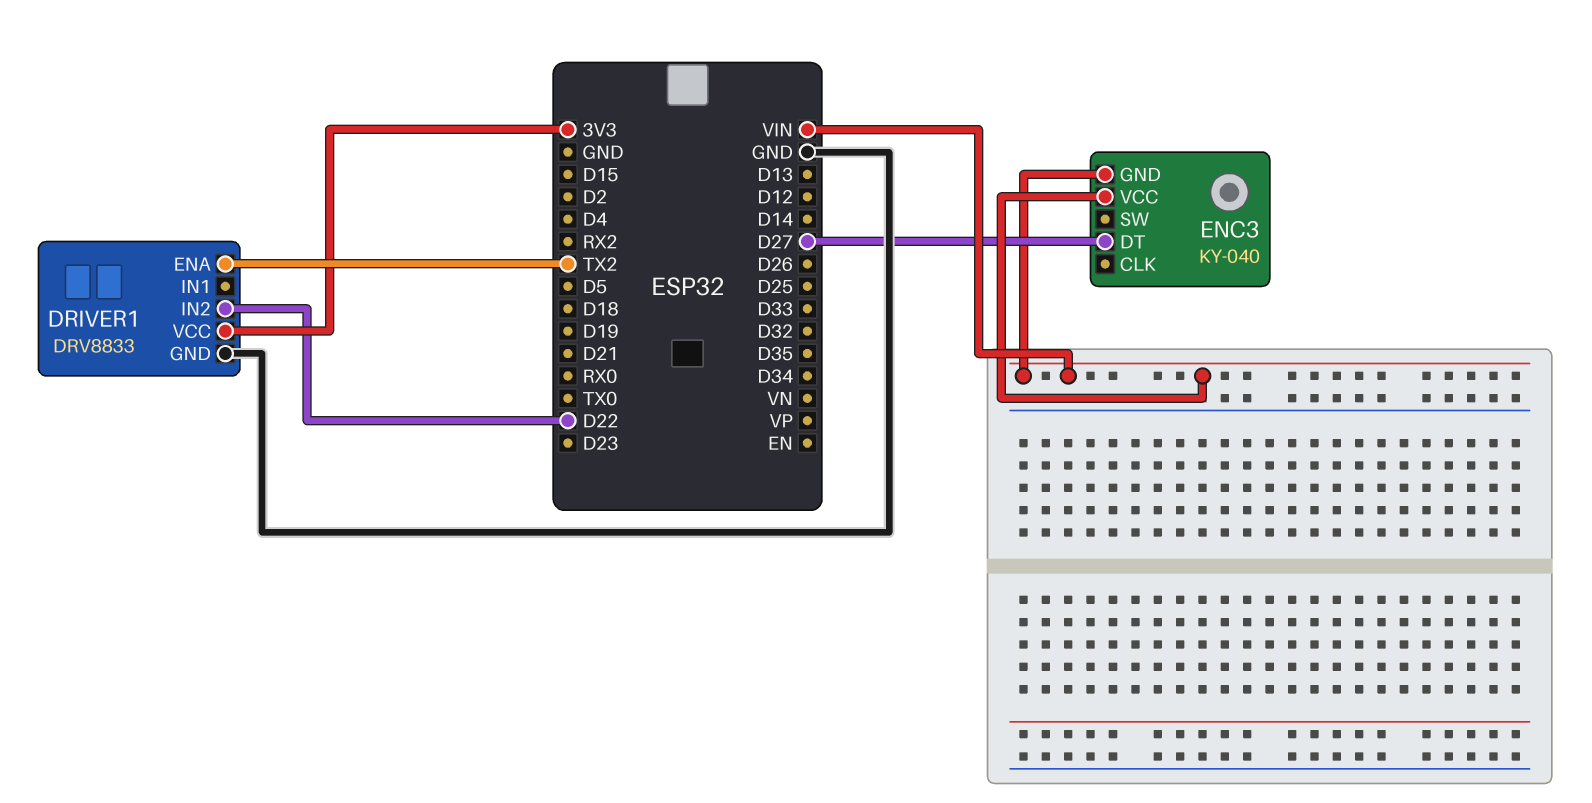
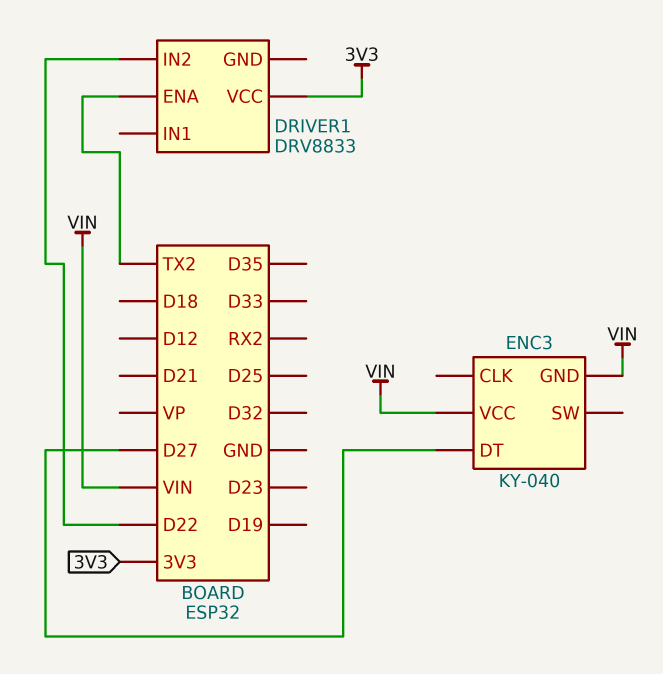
DRIVER1 pin GND: GND -> none

